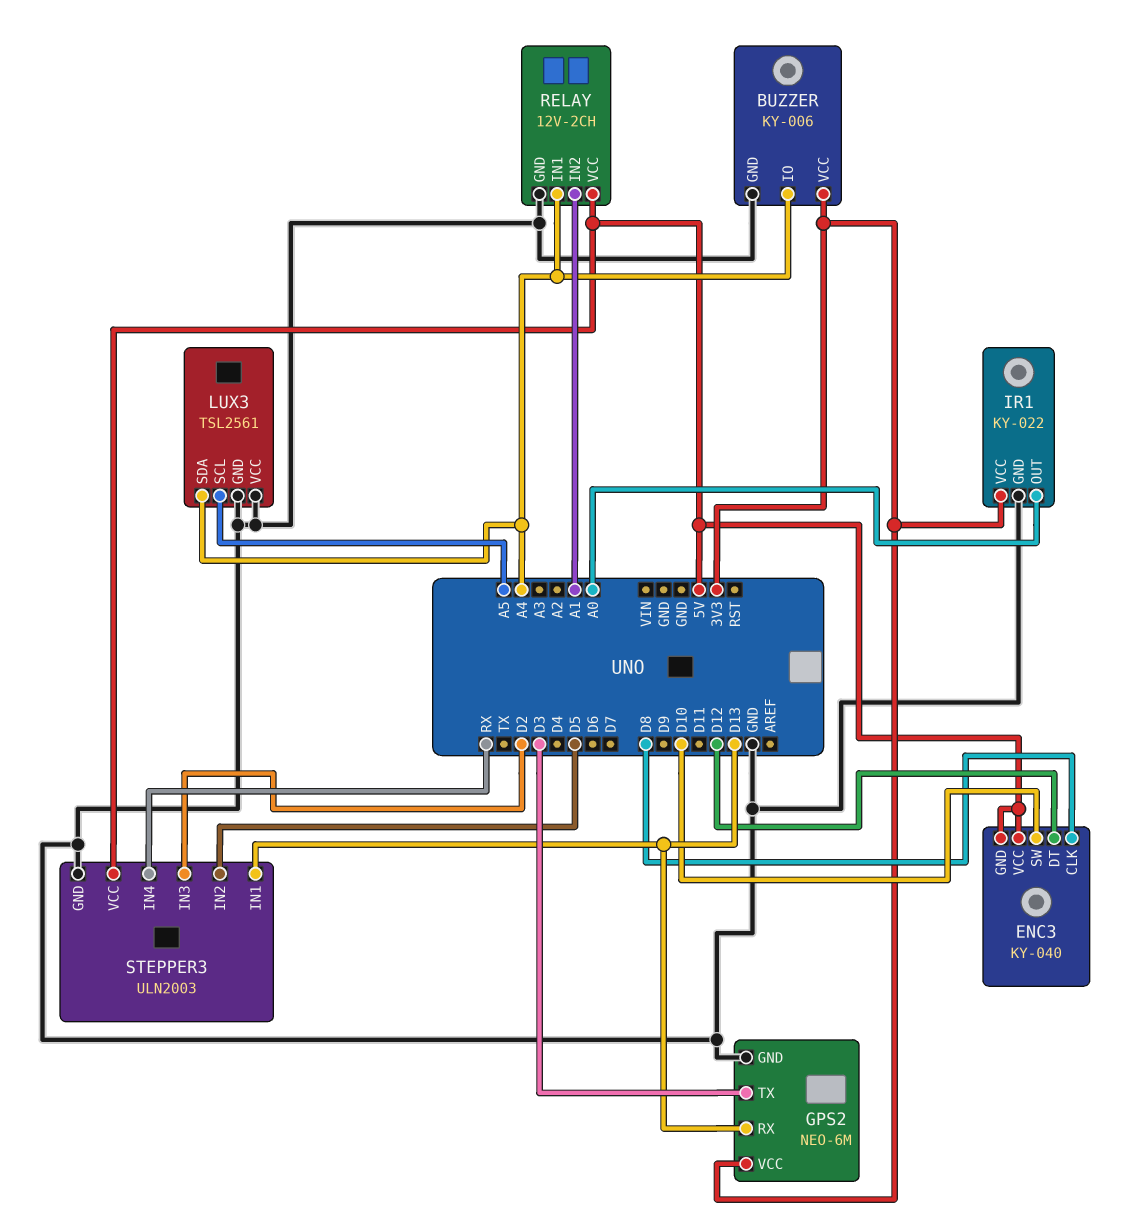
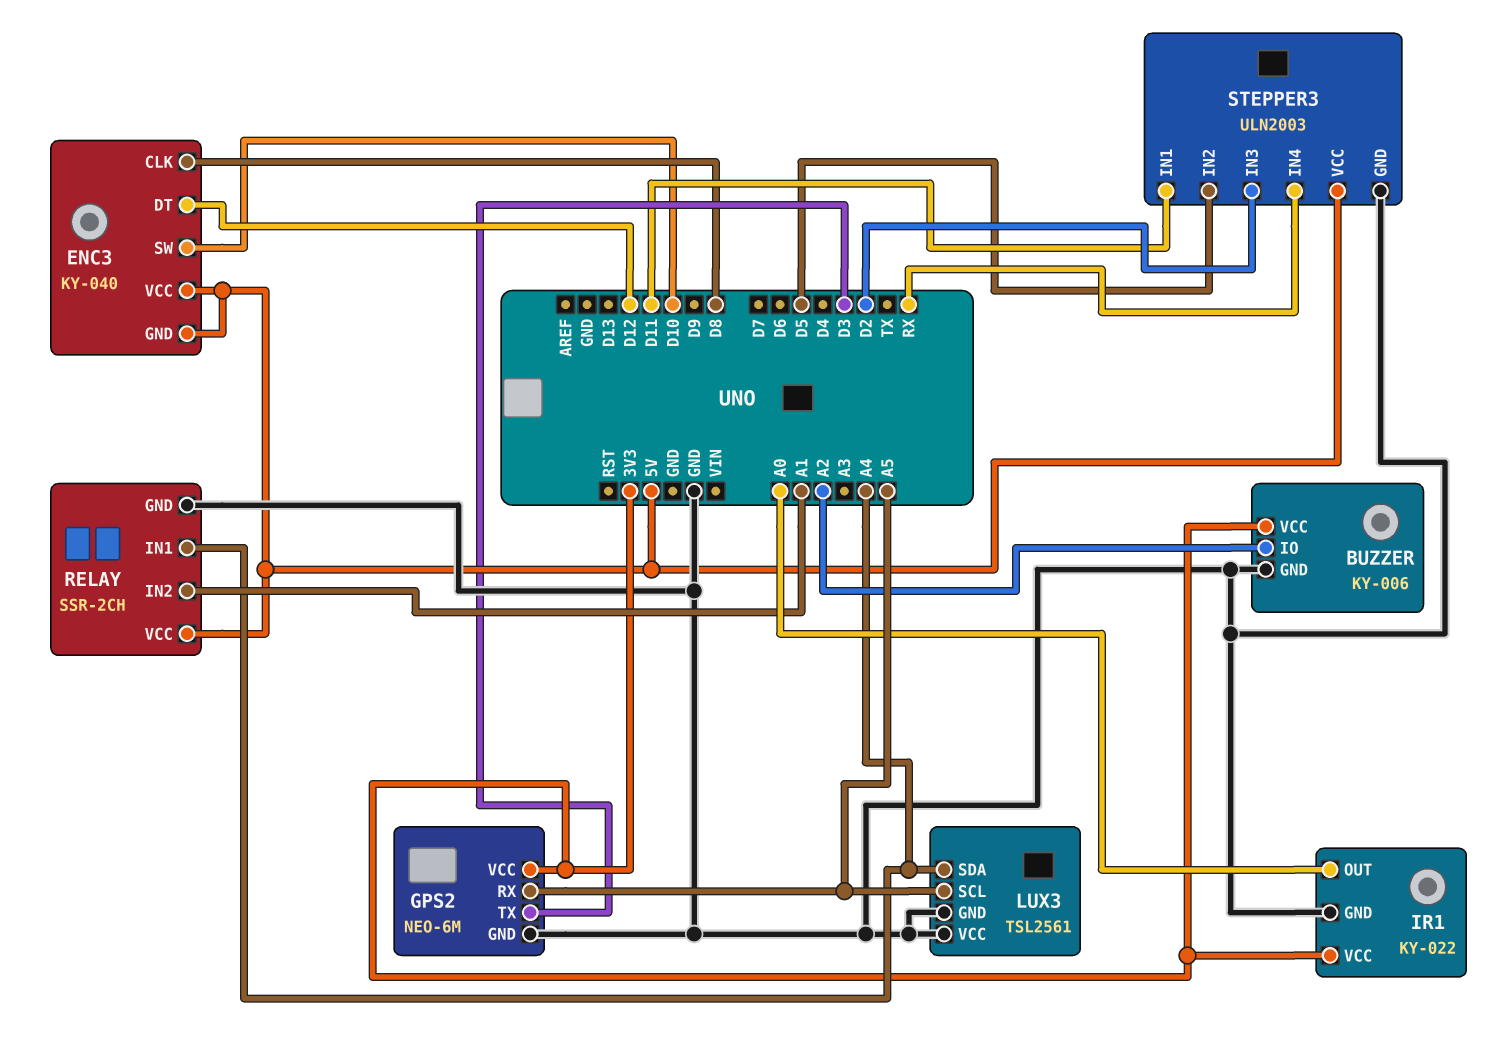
BUZZER pin IO: A4 -> A2
GPS2 pin RX: D13 -> A5
RELAY: 12V-2CH -> SSR-2CH
STEPPER3 pin IN1: D13 -> D11

